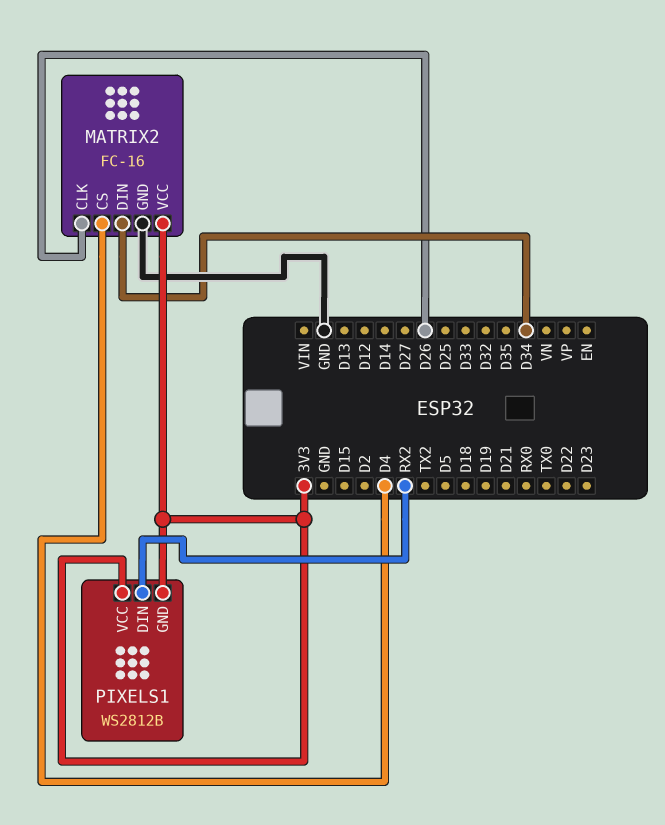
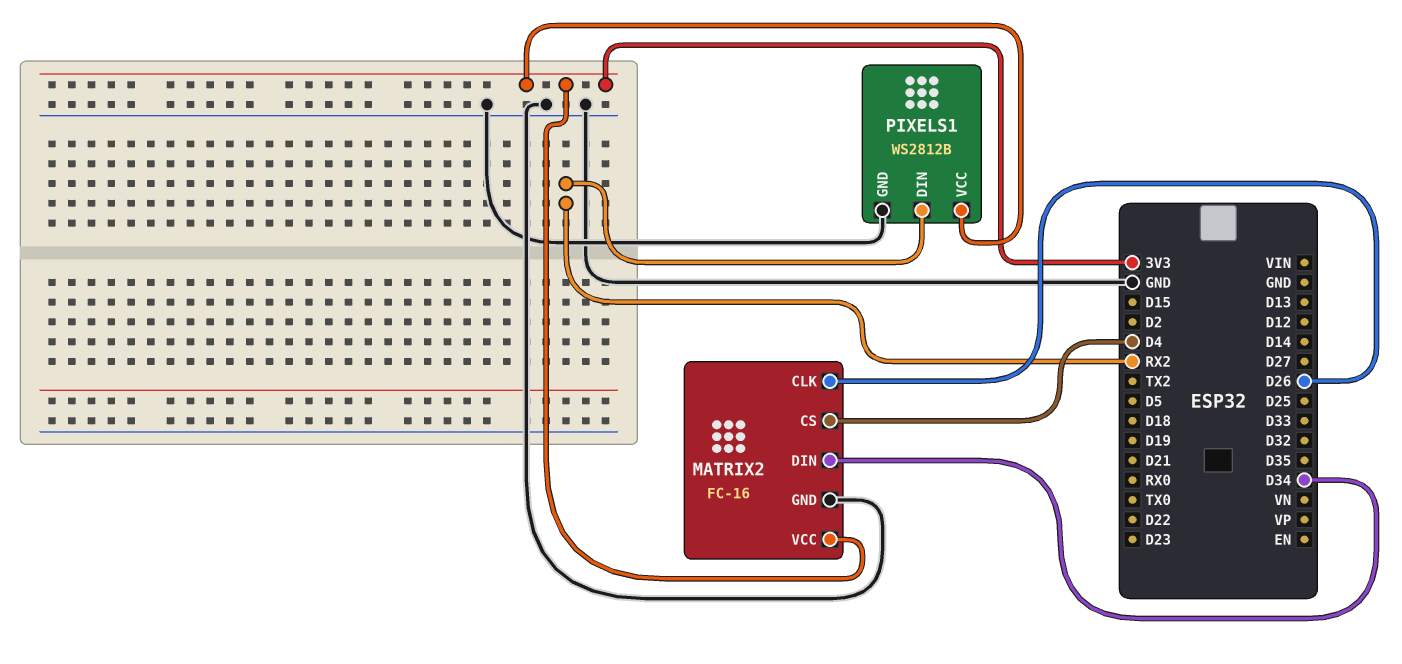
PIXELS1 pin GND: 3V3 -> GND

